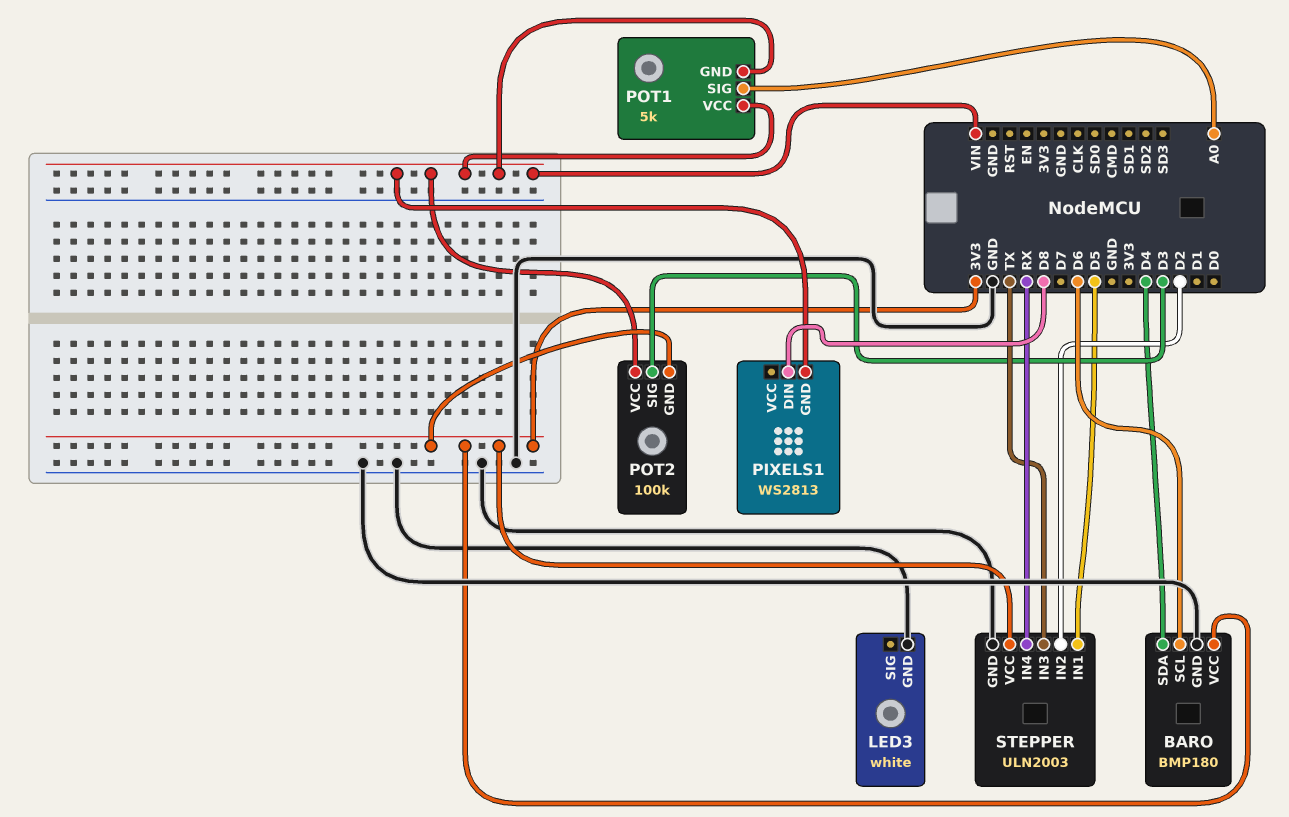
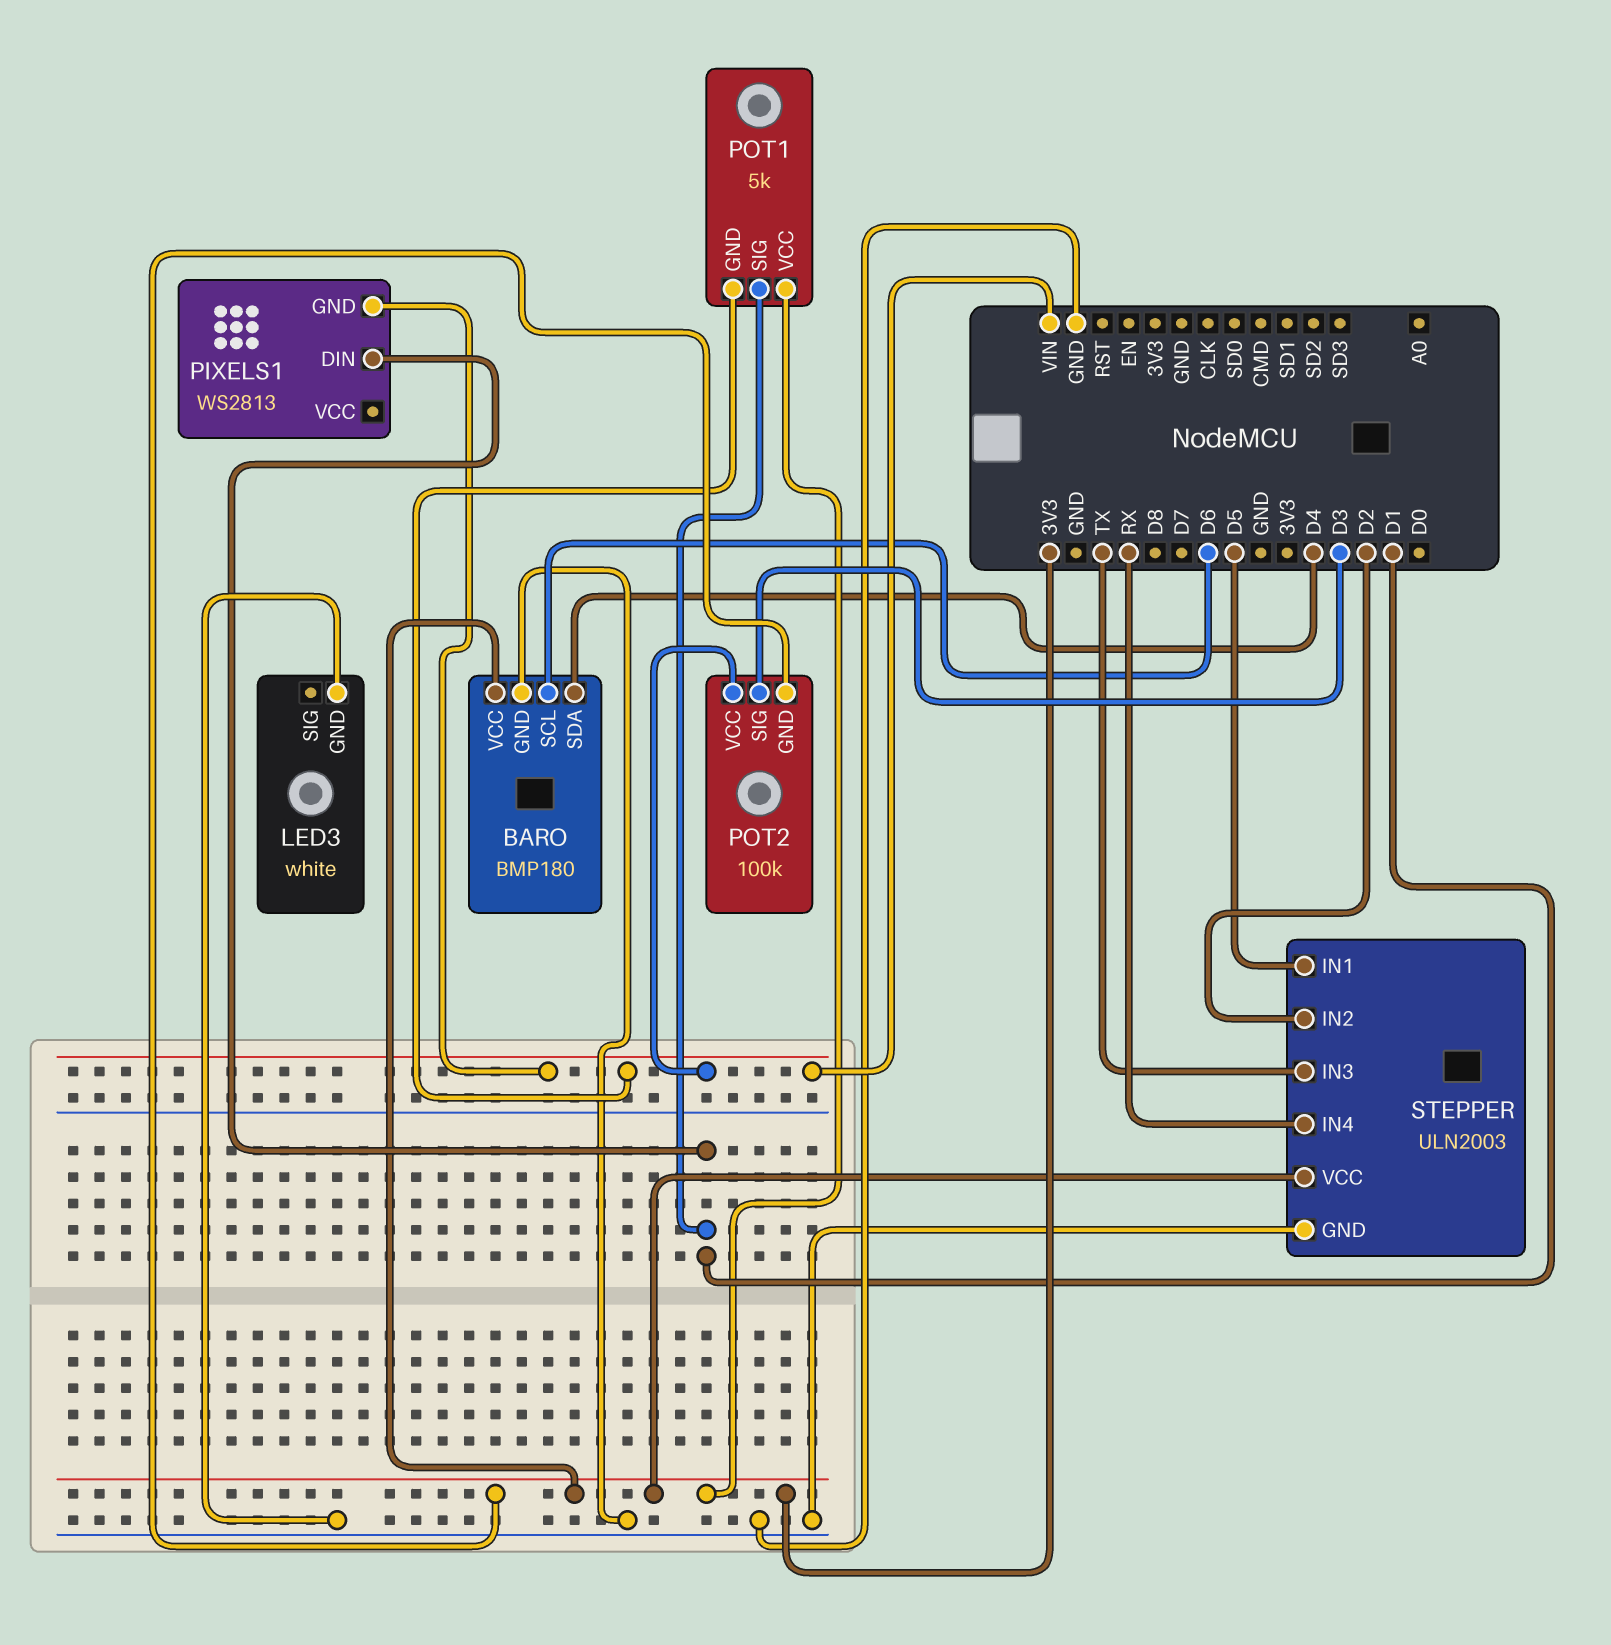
PIXELS1 pin DIN: D8 -> D1
POT1 pin SIG: A0 -> D1
POT1 pin VCC: VIN -> 3V3

